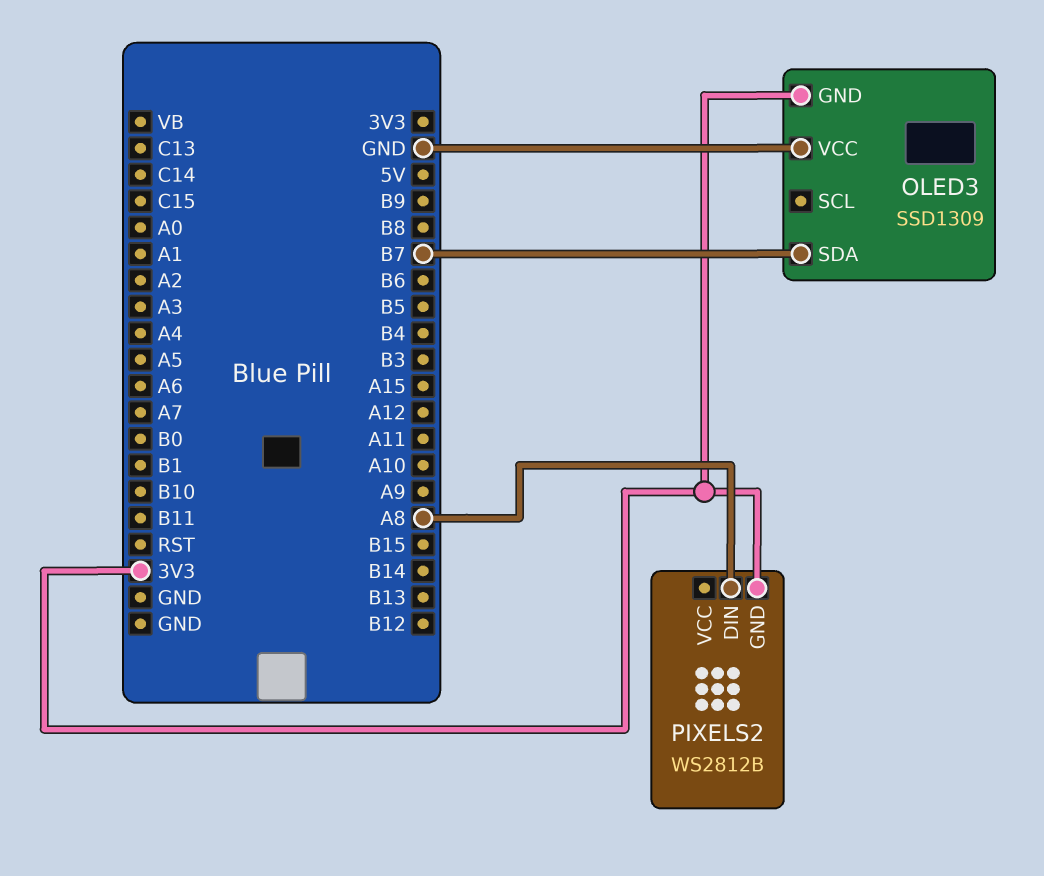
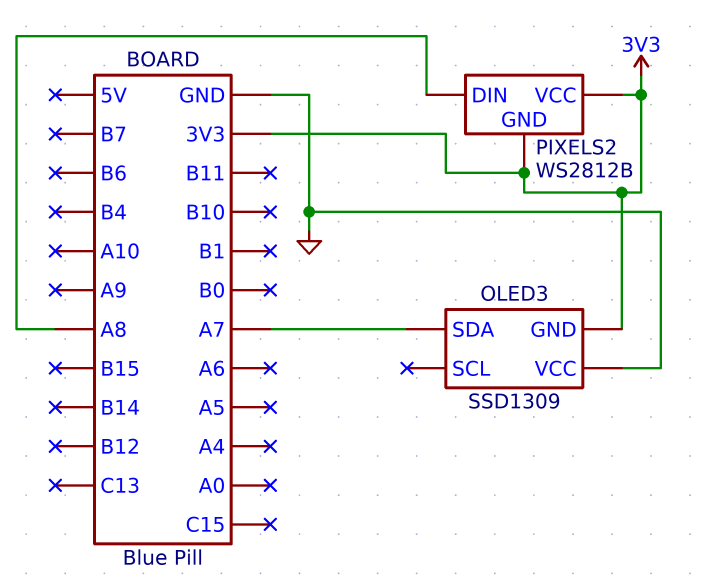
OLED3 pin SDA: B7 -> A7
PIXELS2 pin VCC: none -> 3V3

